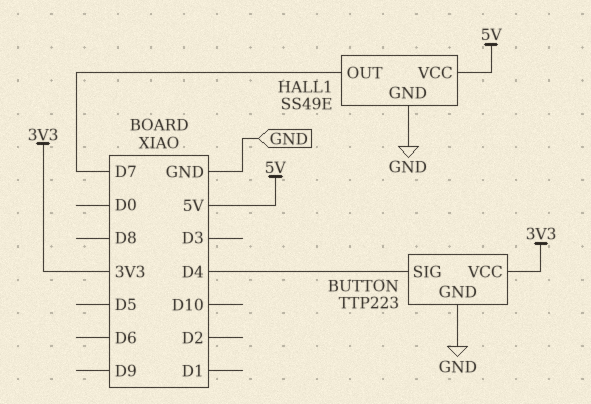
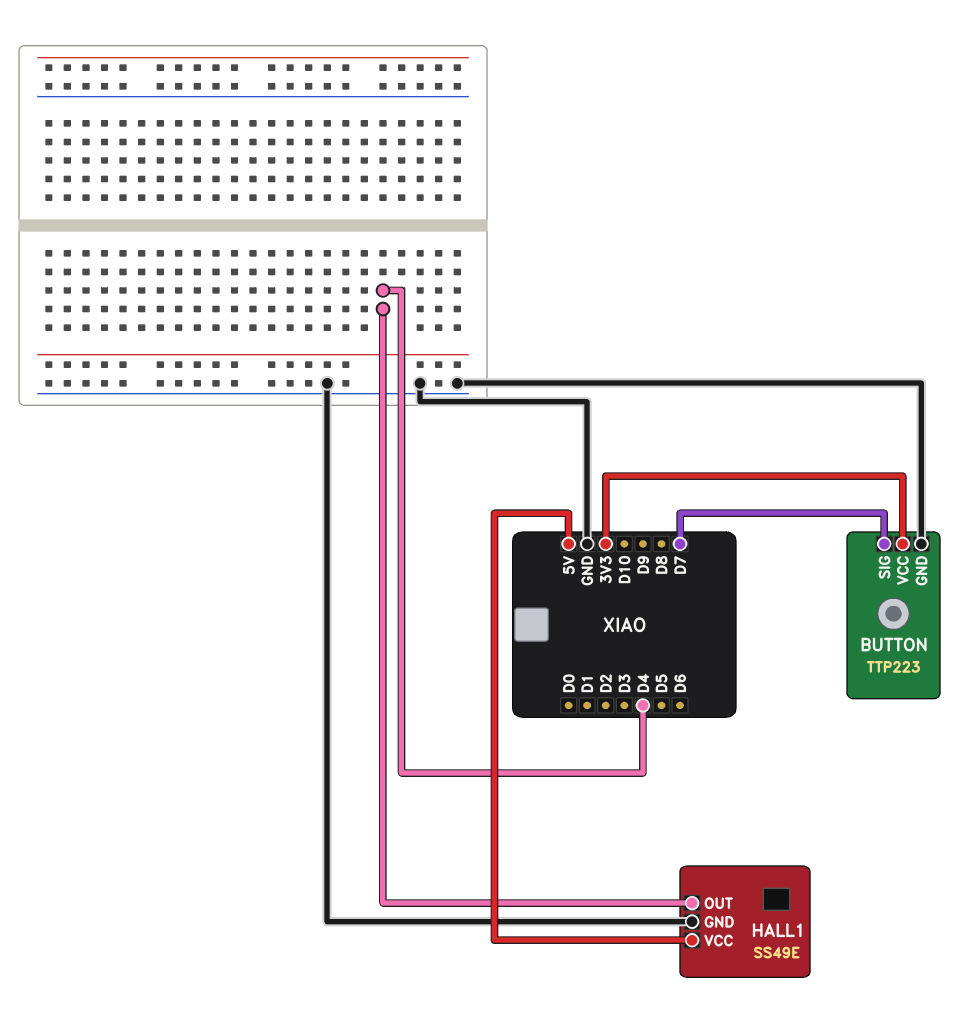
BUTTON pin SIG: D4 -> D7
HALL1 pin OUT: D7 -> D4

